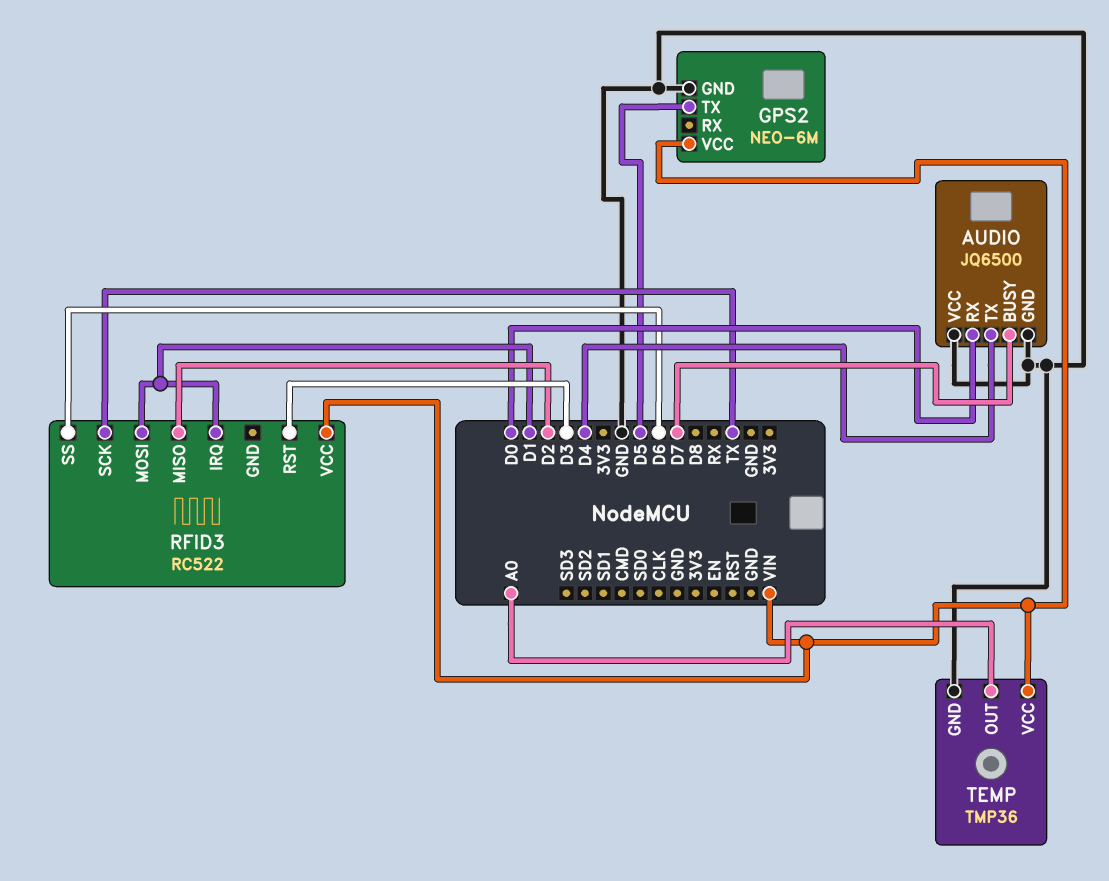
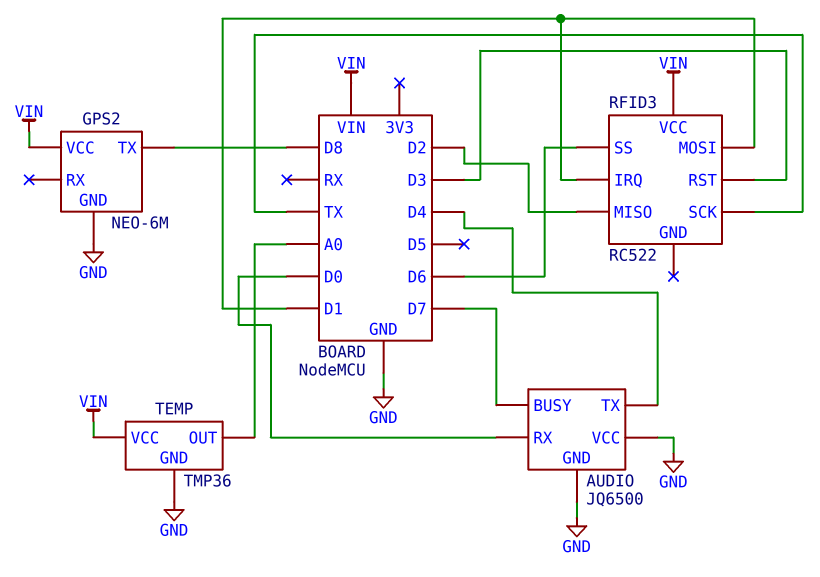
GPS2 pin TX: D5 -> D8

